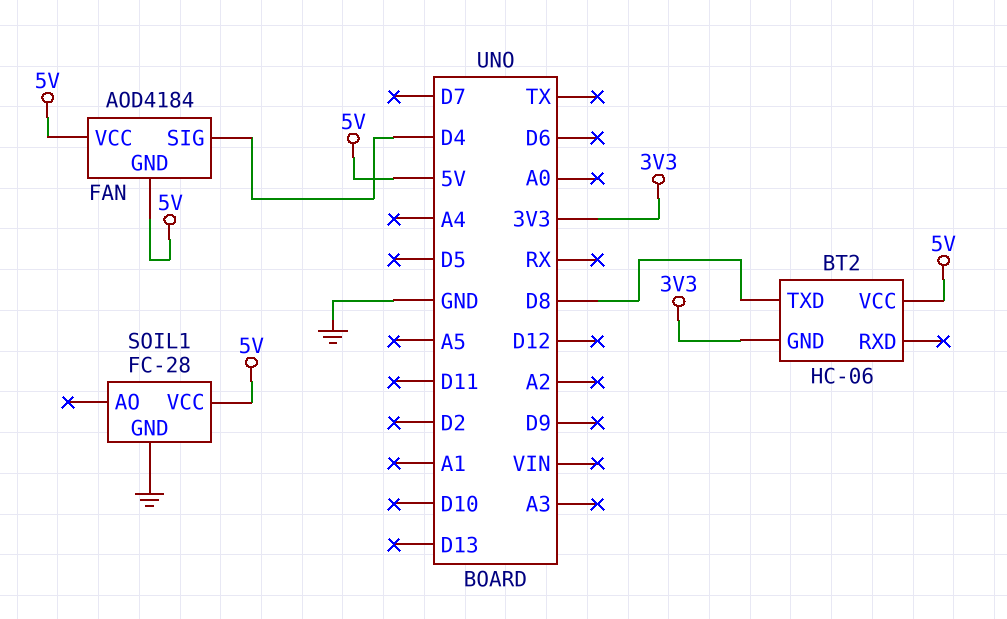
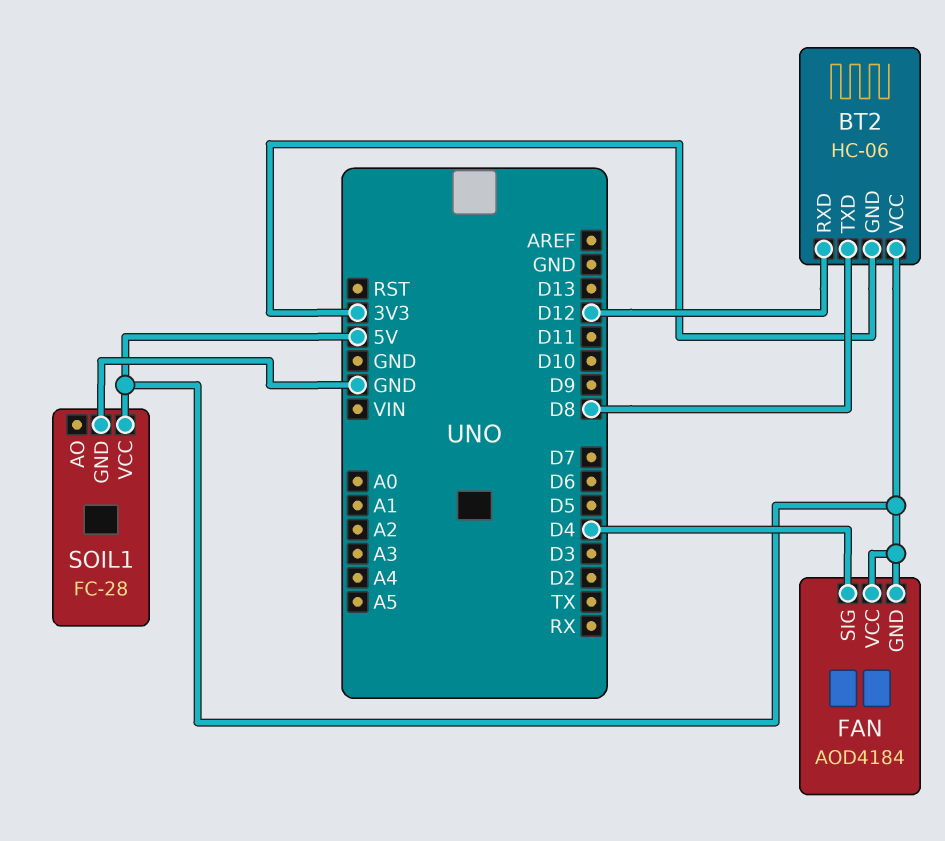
BT2 pin RXD: none -> D12

